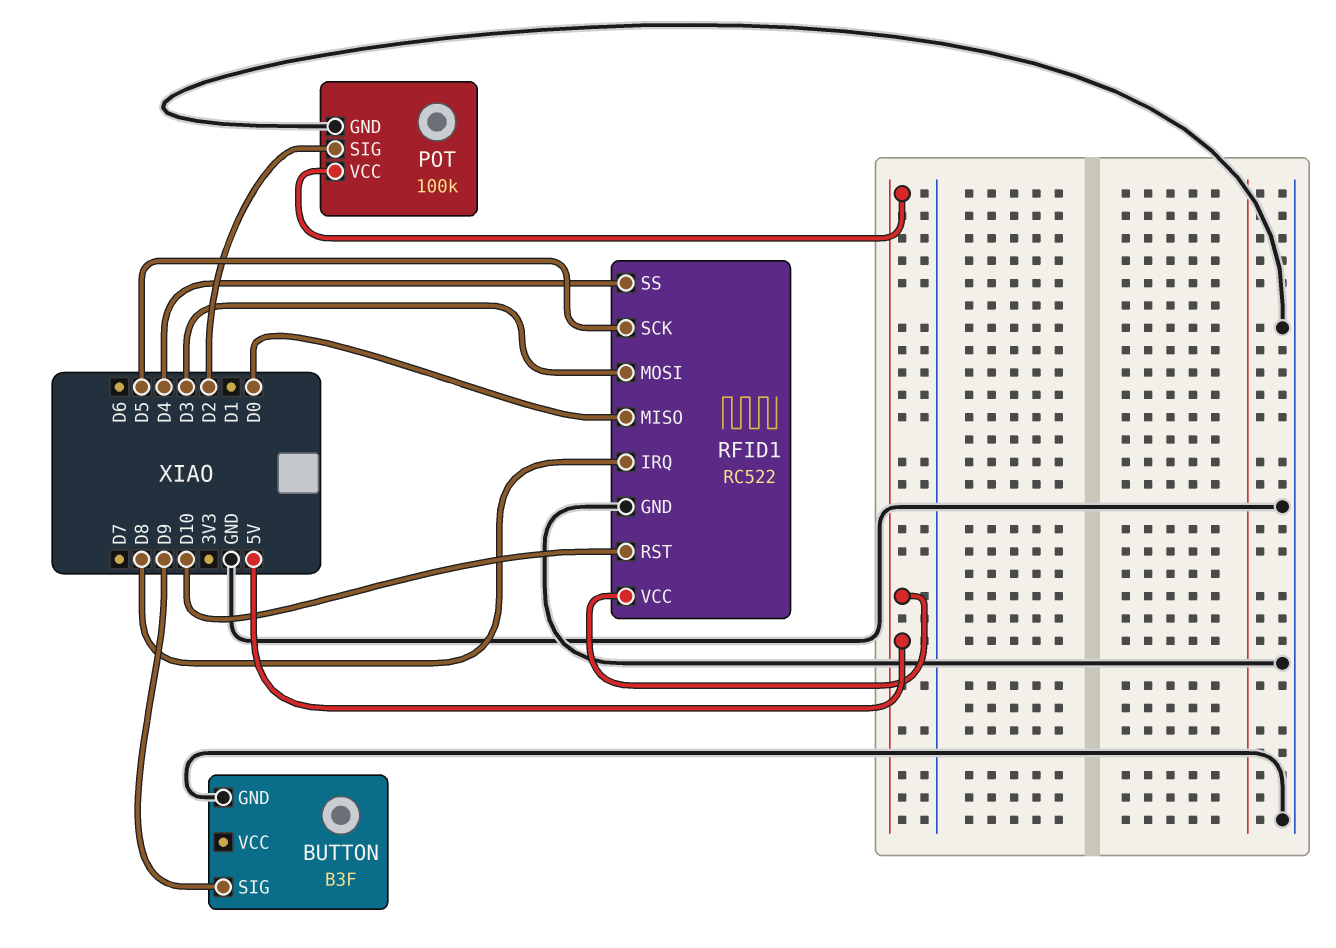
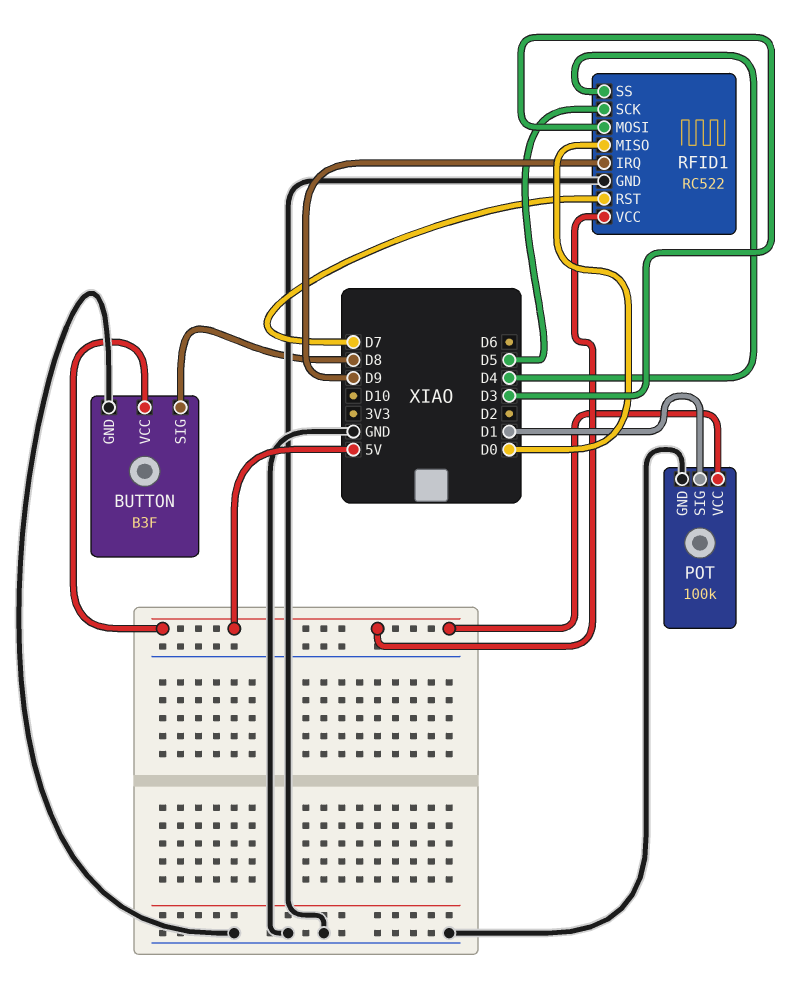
BUTTON pin SIG: D9 -> D8
BUTTON pin VCC: none -> 5V
POT pin SIG: D2 -> D1
RFID1 pin IRQ: D8 -> D9
RFID1 pin RST: D10 -> D7

